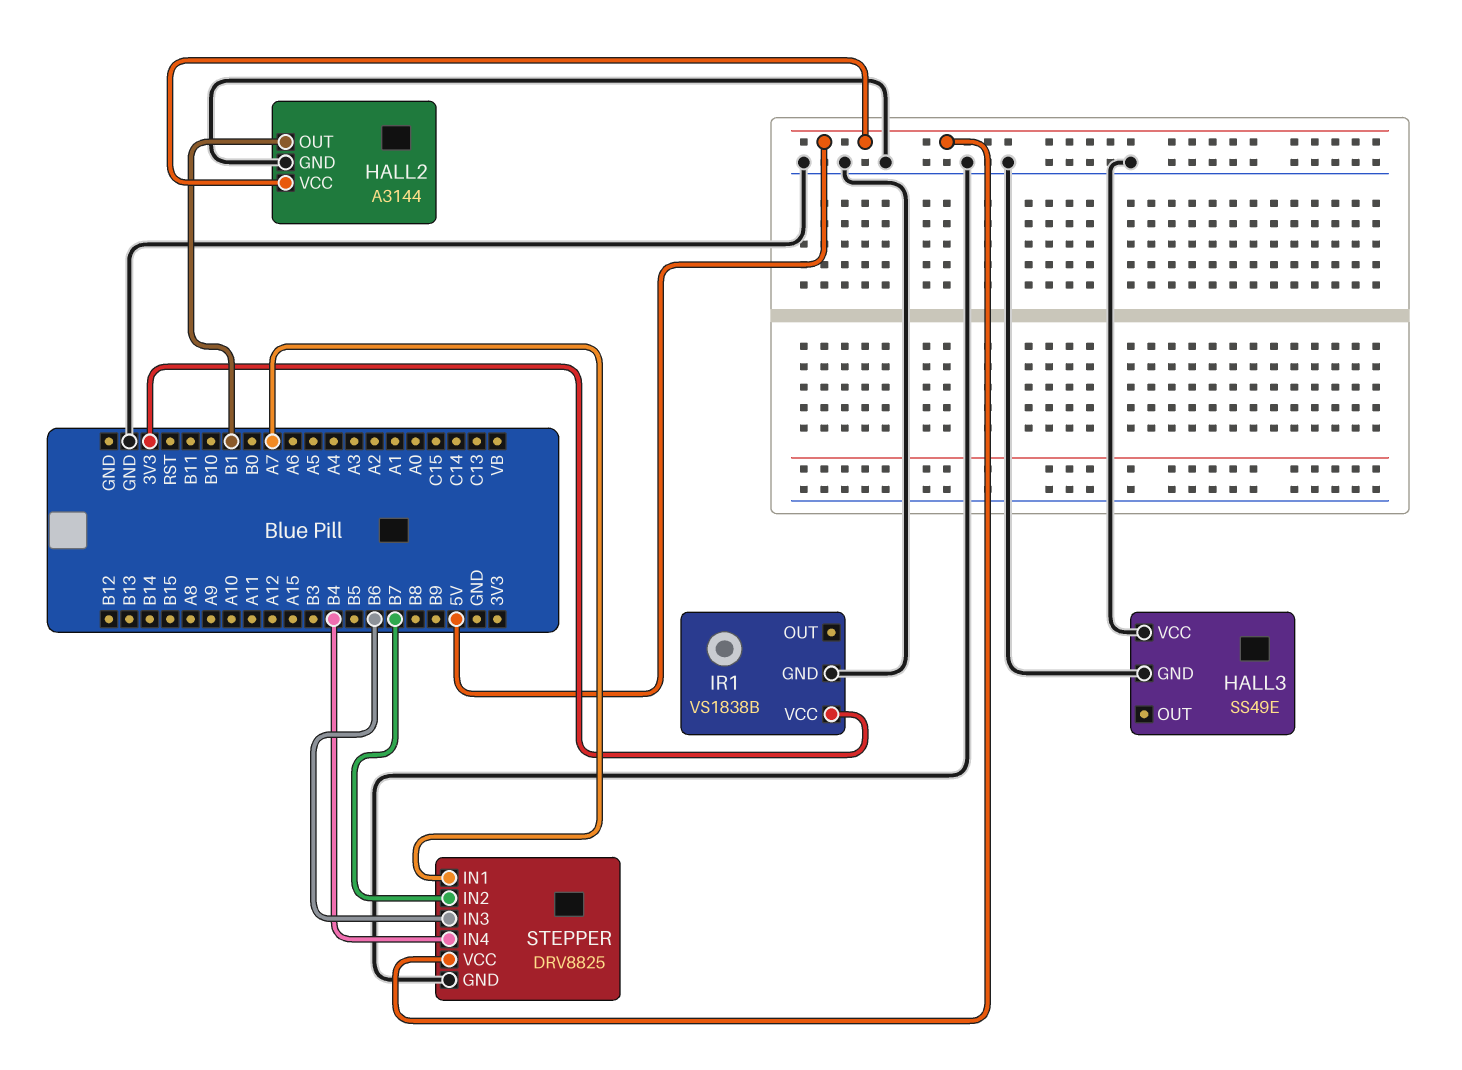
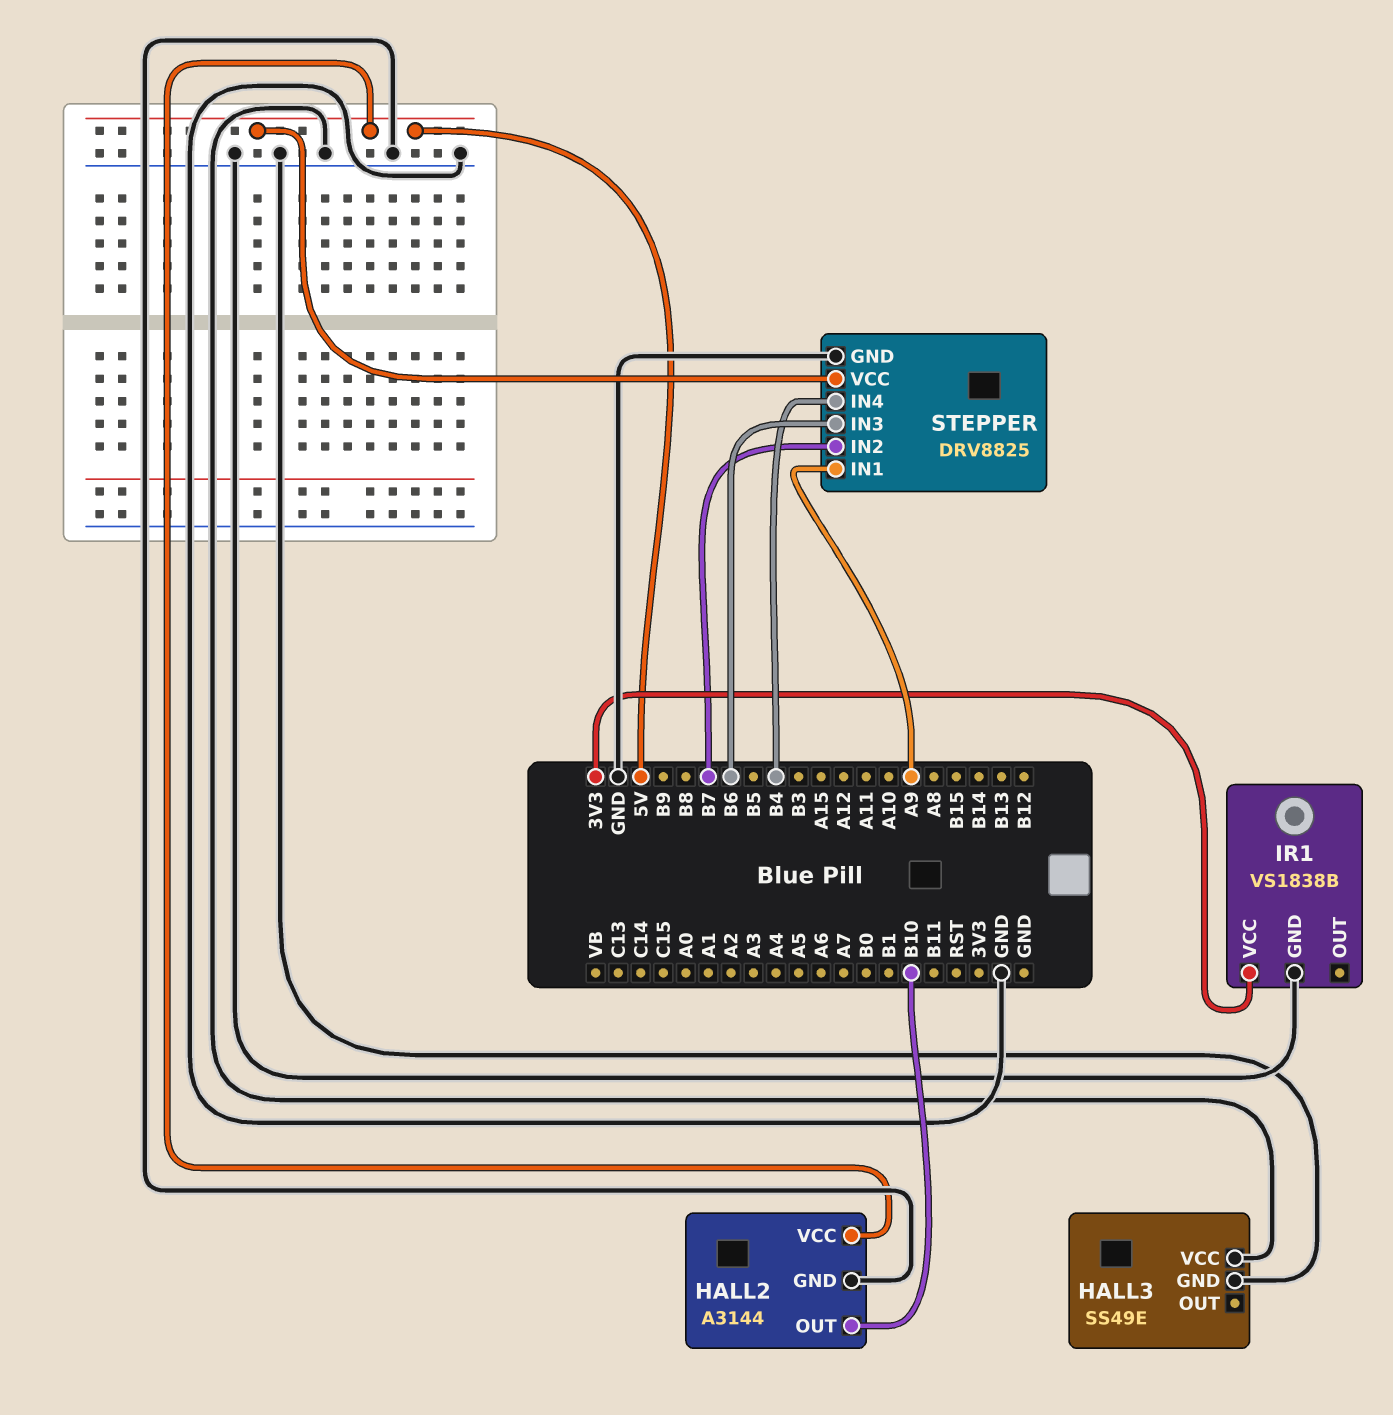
HALL2 pin OUT: B1 -> B10
STEPPER pin IN1: A7 -> A9

